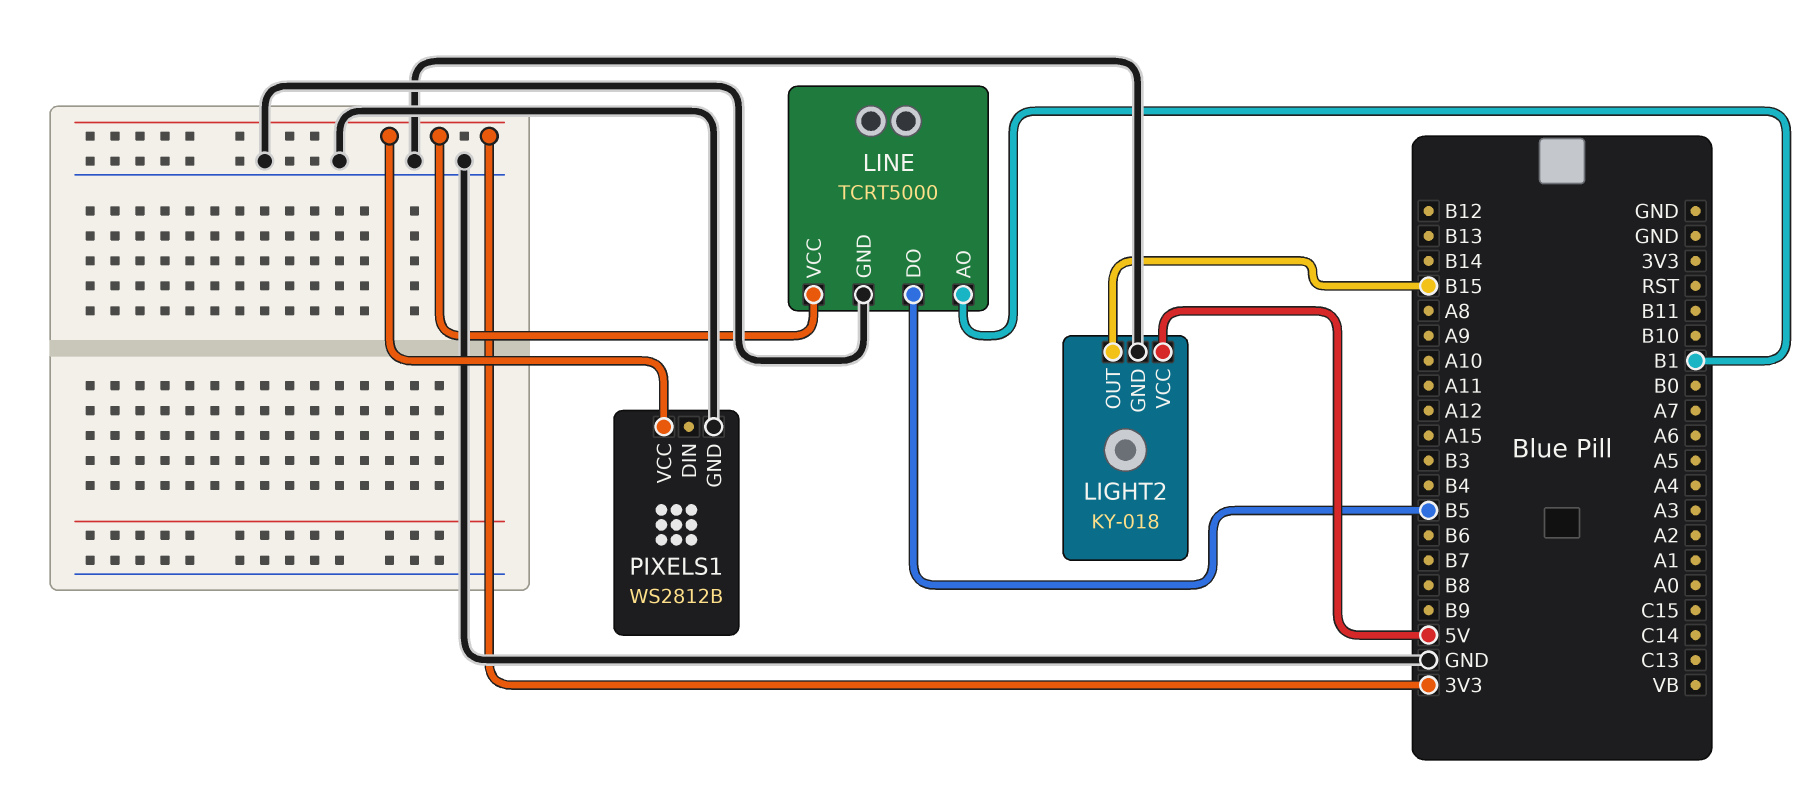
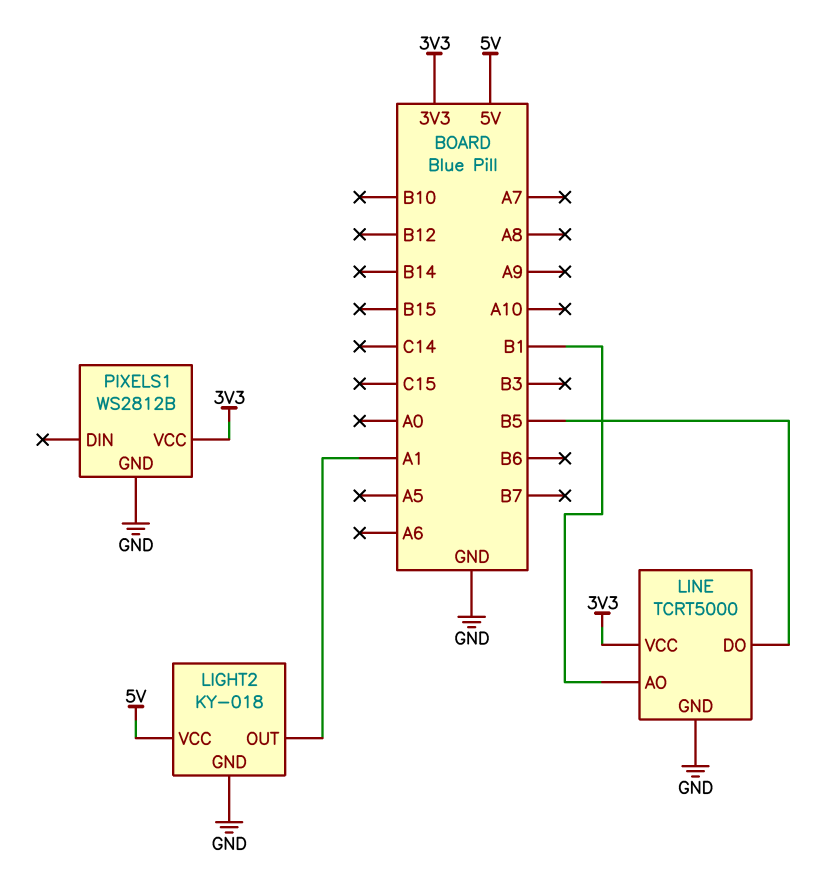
LIGHT2 pin OUT: B15 -> A1

